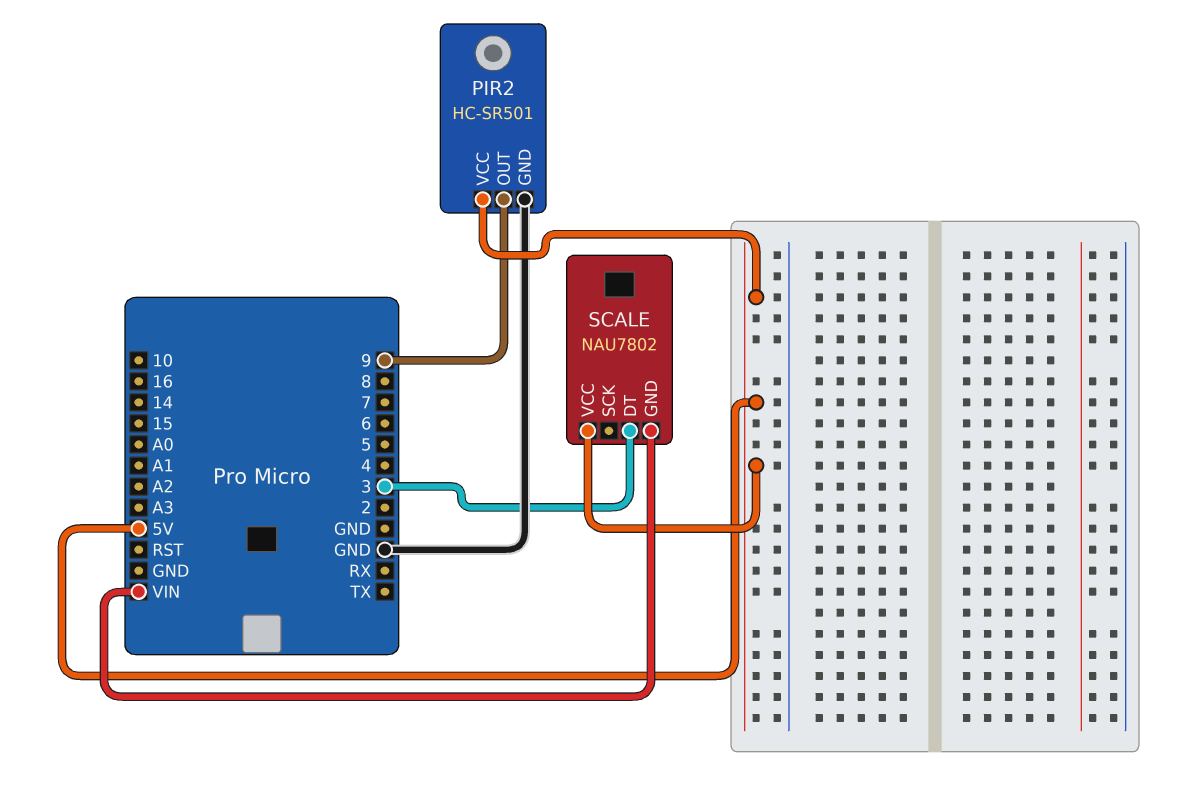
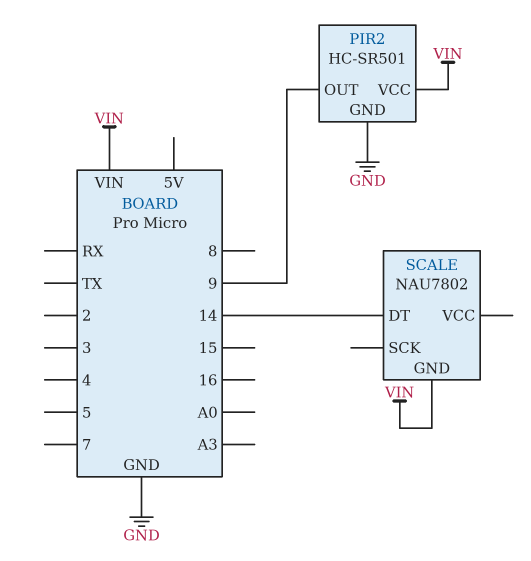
PIR2 pin VCC: 5V -> VIN
SCALE pin DT: 3 -> 14
SCALE pin VCC: 5V -> none

